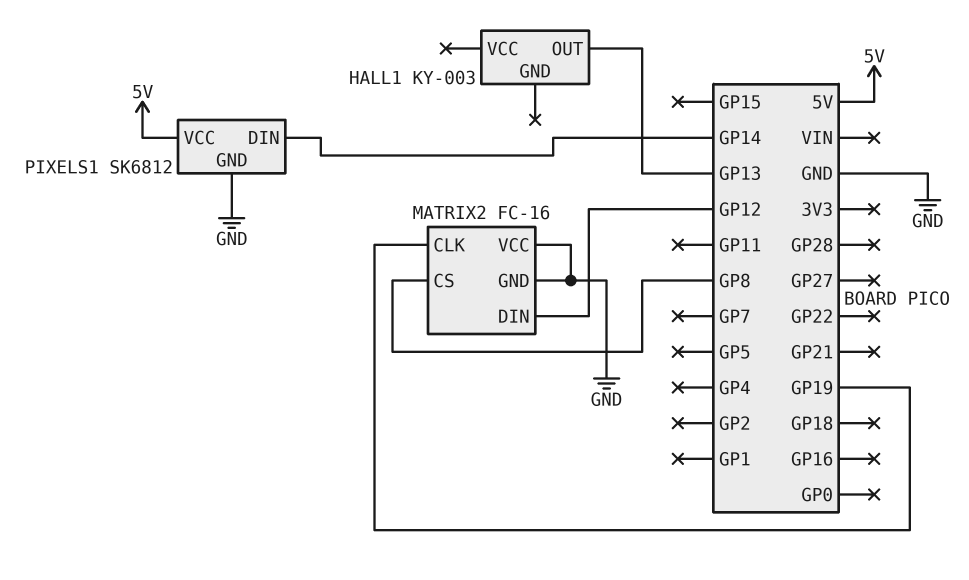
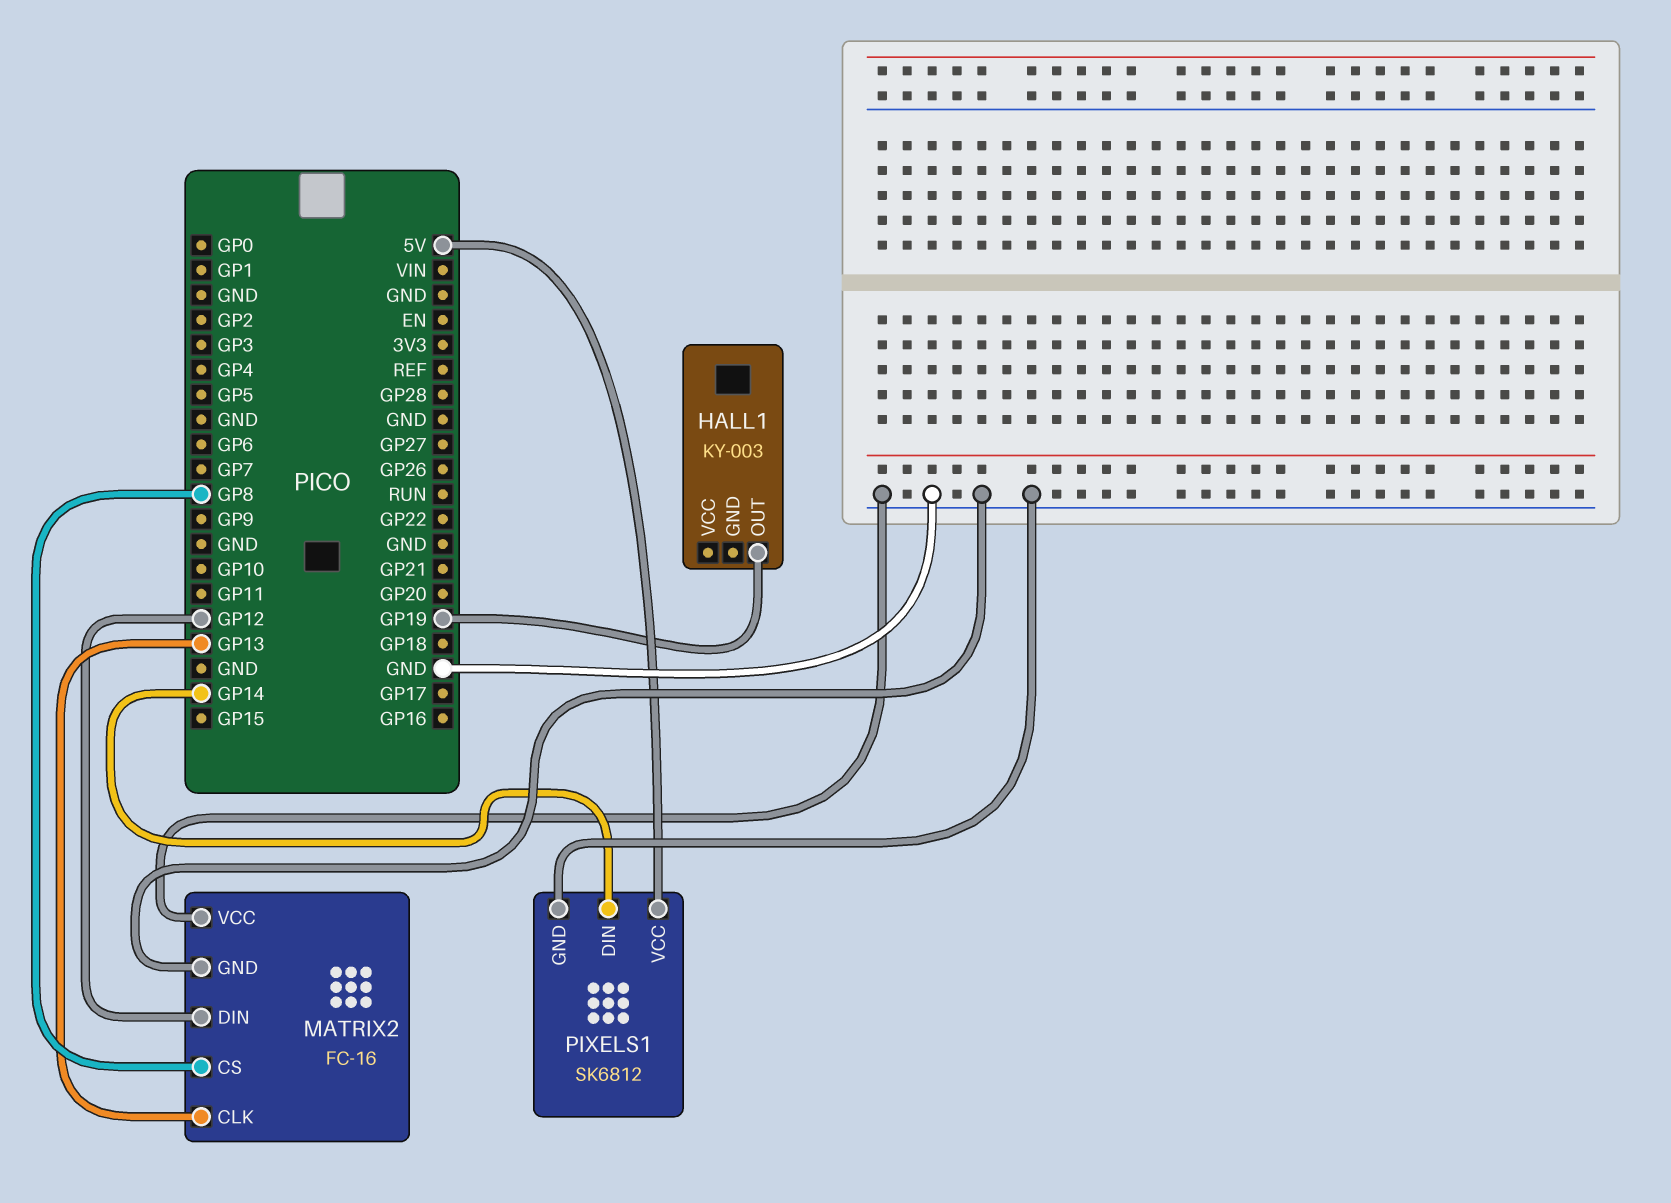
HALL1 pin OUT: GP13 -> GP19
MATRIX2 pin CLK: GP19 -> GP13

